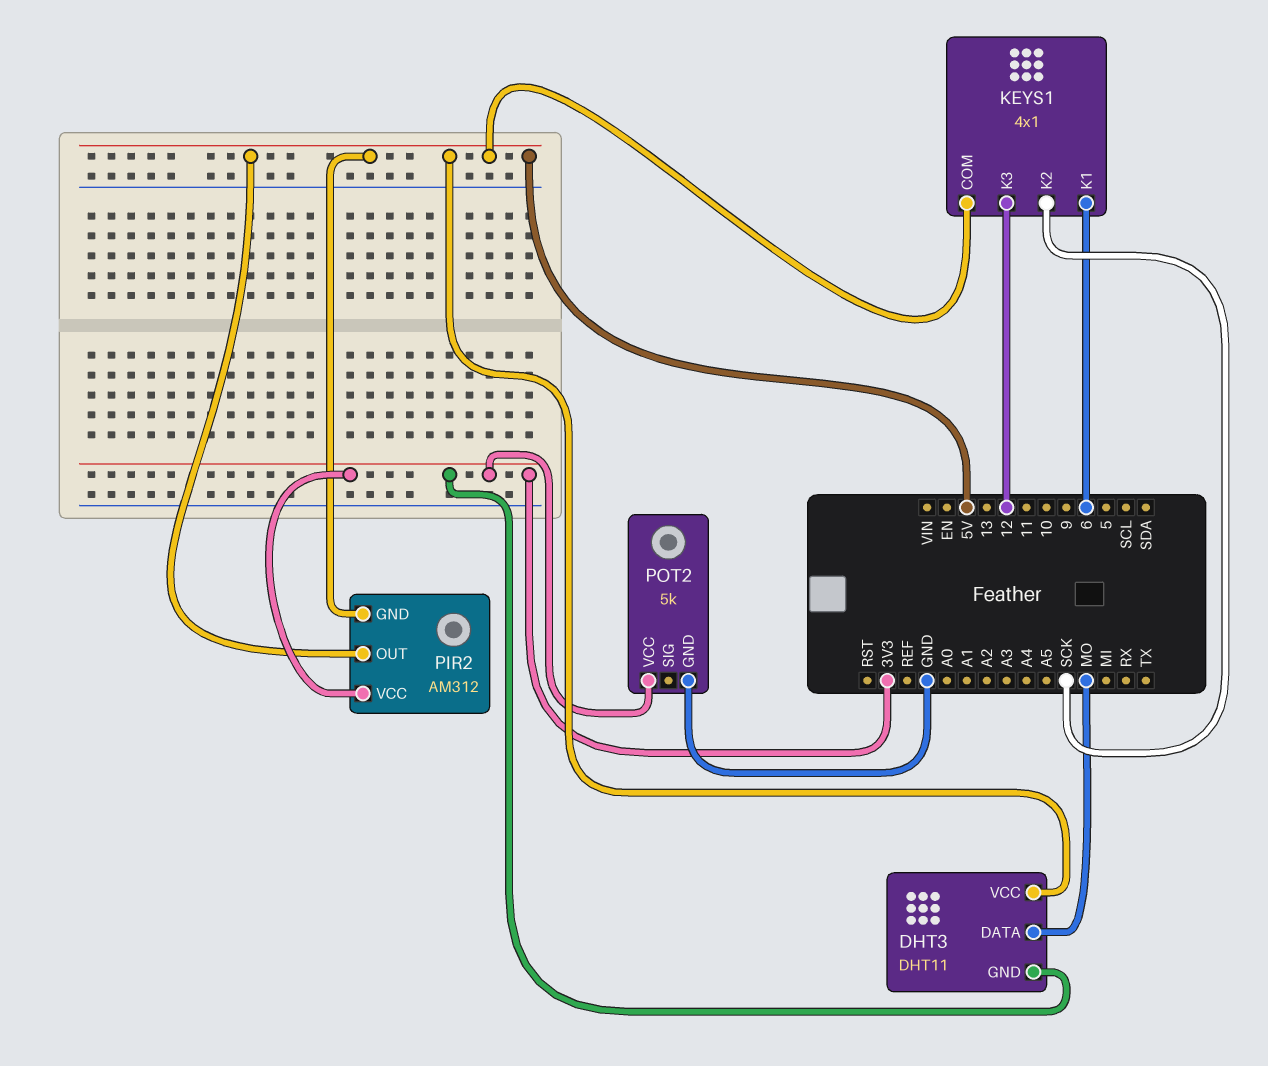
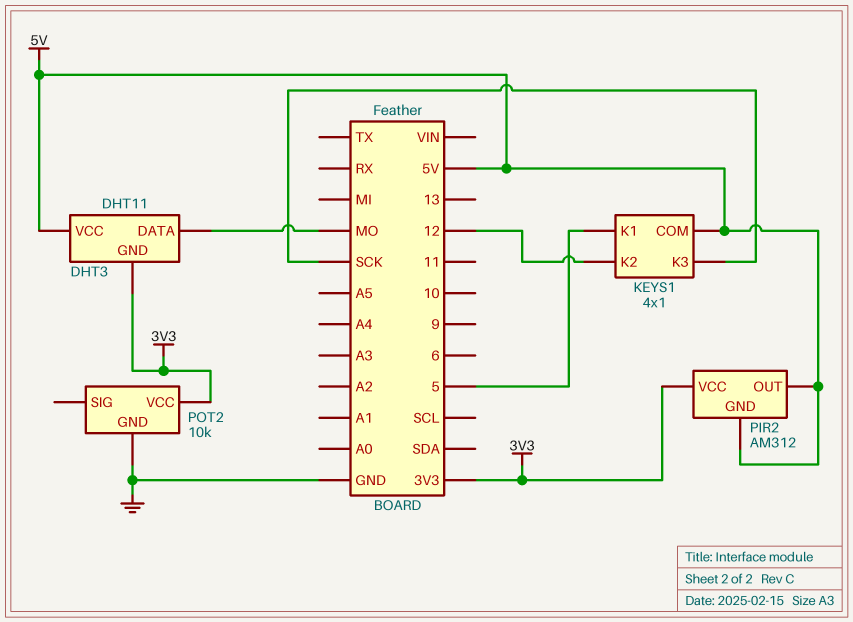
KEYS1 pin K1: 6 -> 5
KEYS1 pin K2: SCK -> 12
KEYS1 pin K3: 12 -> SCK
POT2: 5k -> 10k

